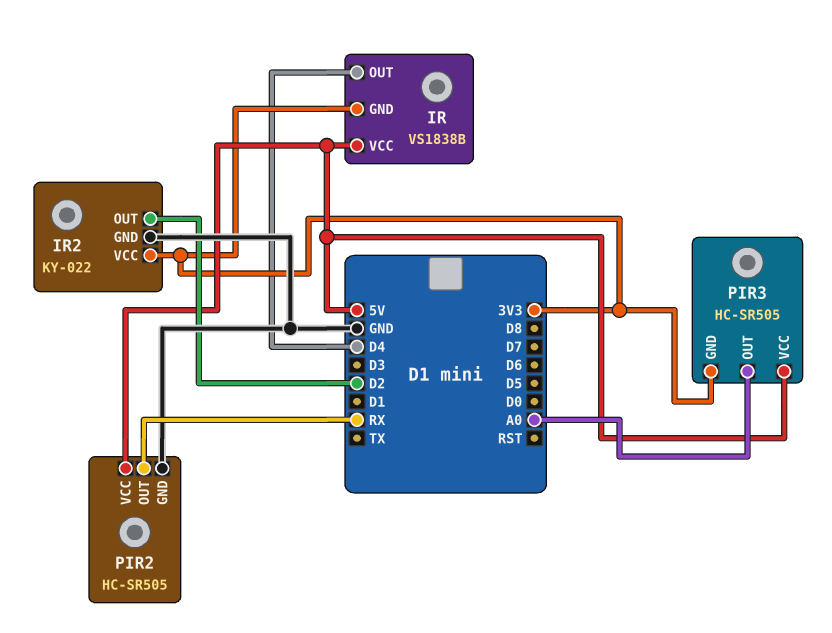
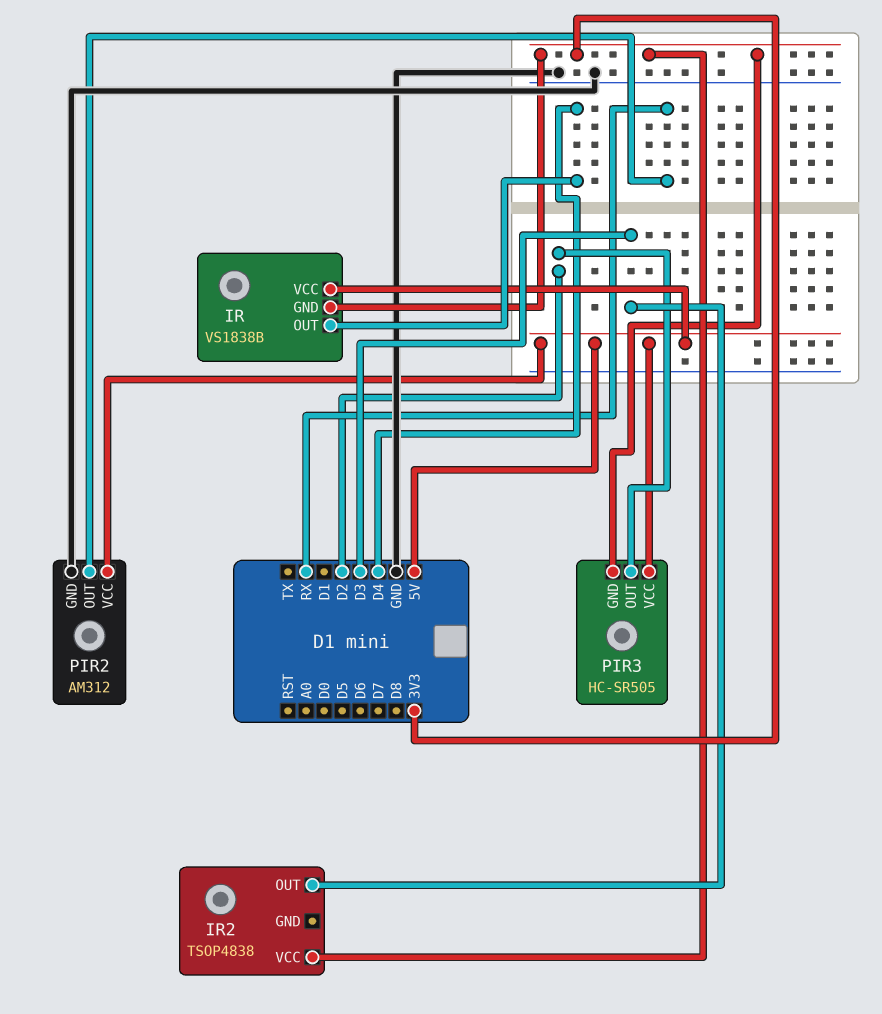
IR2: KY-022 -> TSOP4838
IR2 pin GND: GND -> none
IR2 pin OUT: D2 -> D3
PIR2: HC-SR505 -> AM312
PIR3 pin OUT: A0 -> D2

